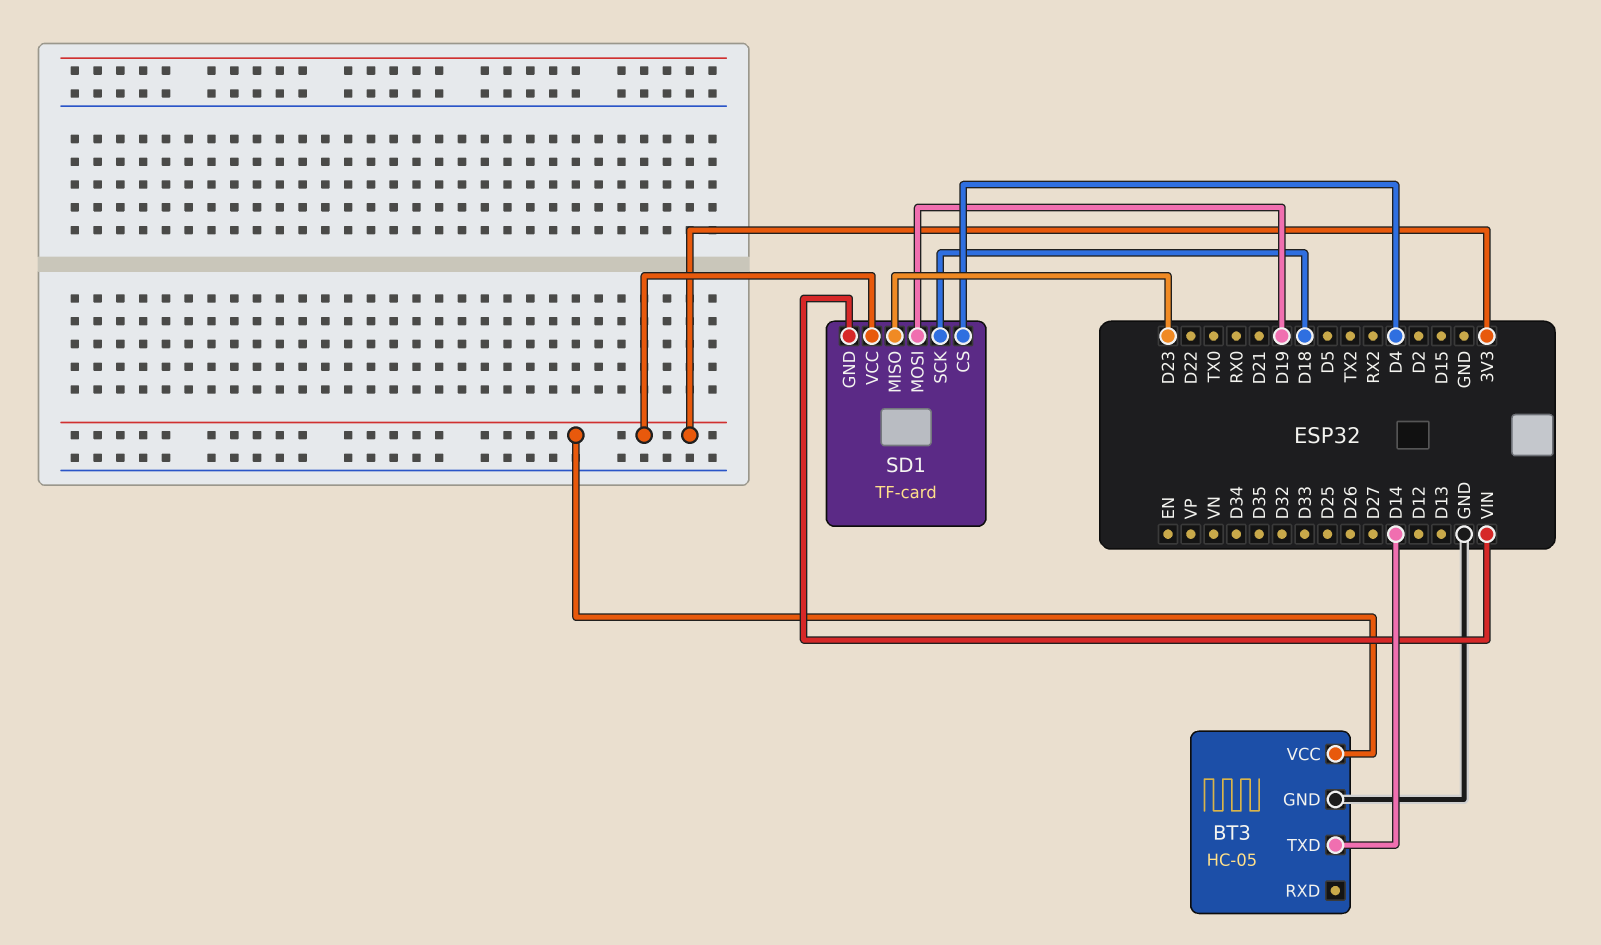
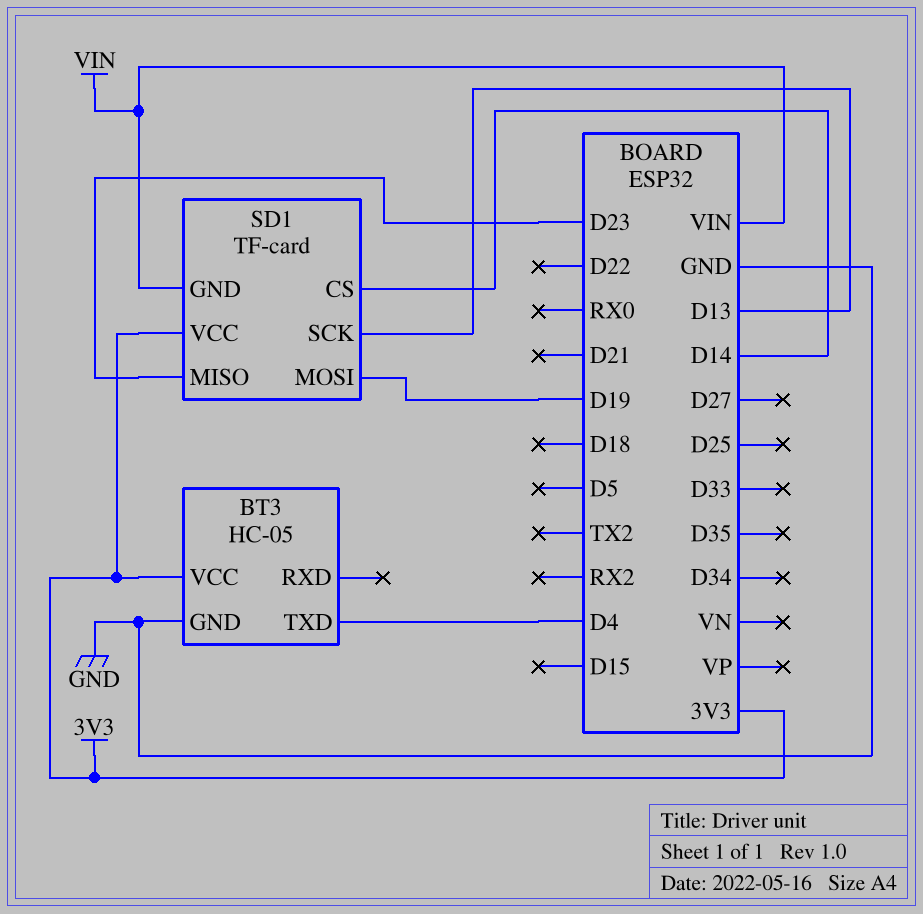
BT3 pin TXD: D14 -> D4
SD1 pin CS: D4 -> D14
SD1 pin SCK: D18 -> D13

